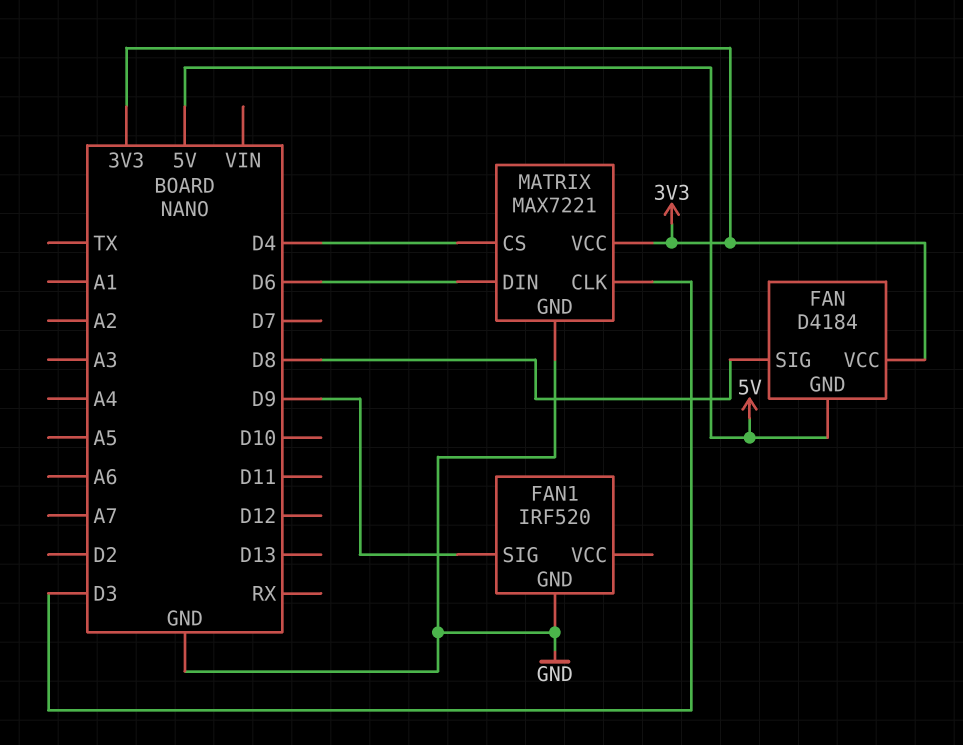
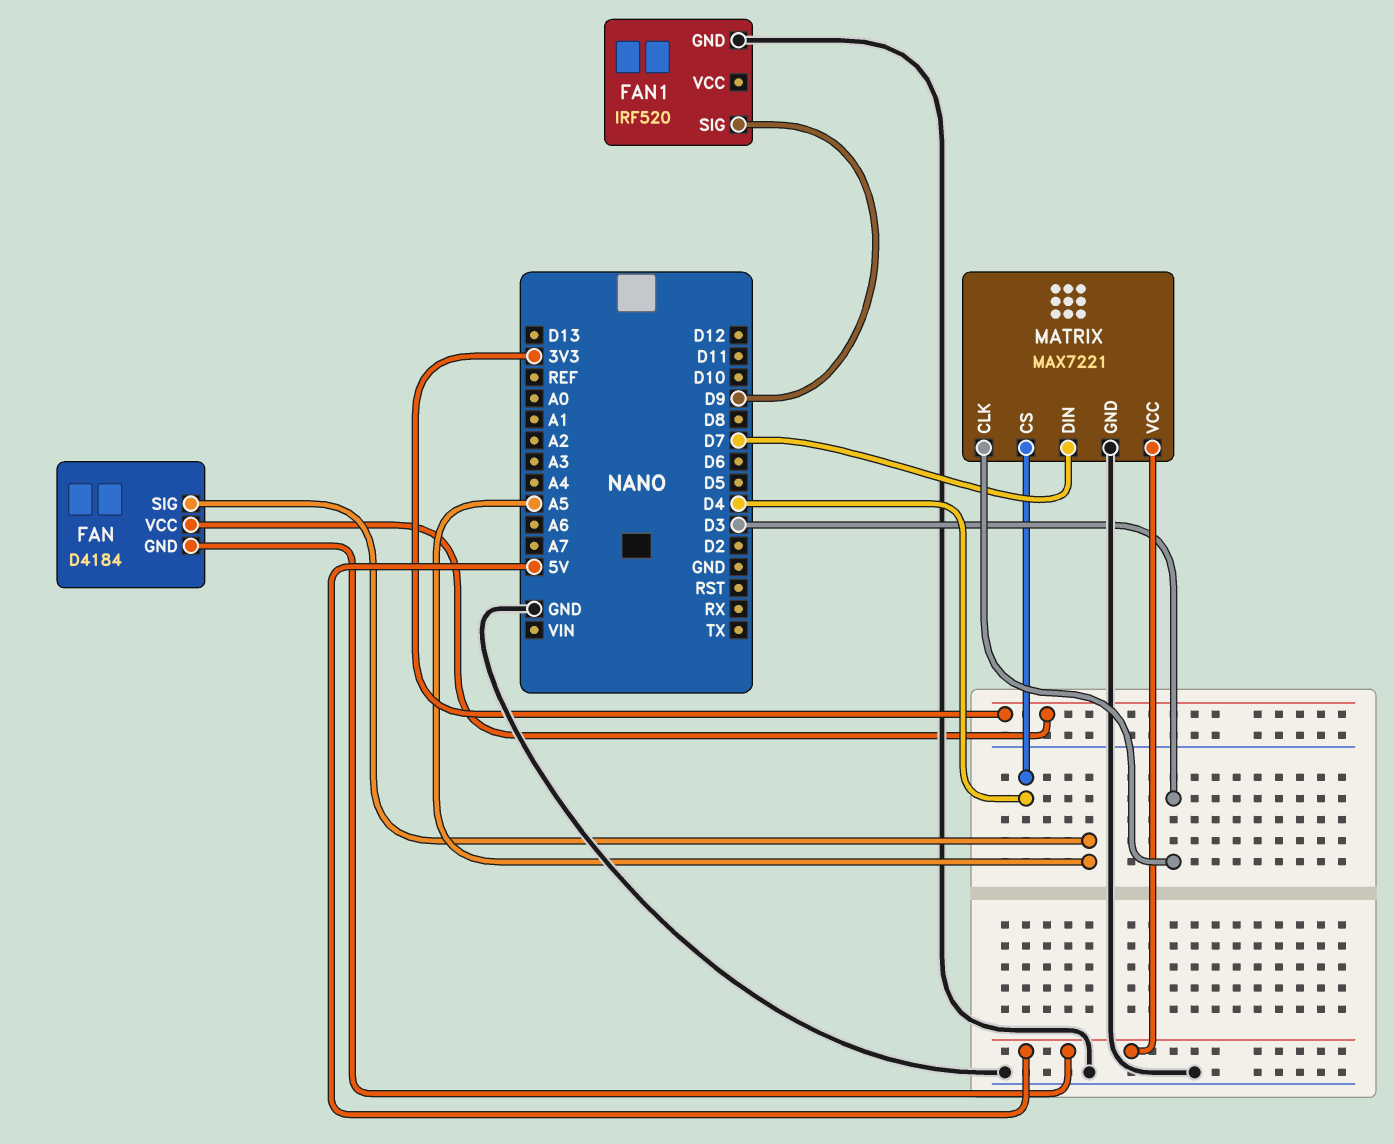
FAN pin SIG: D8 -> A5
MATRIX pin DIN: D6 -> D7
MATRIX pin VCC: 3V3 -> 5V

